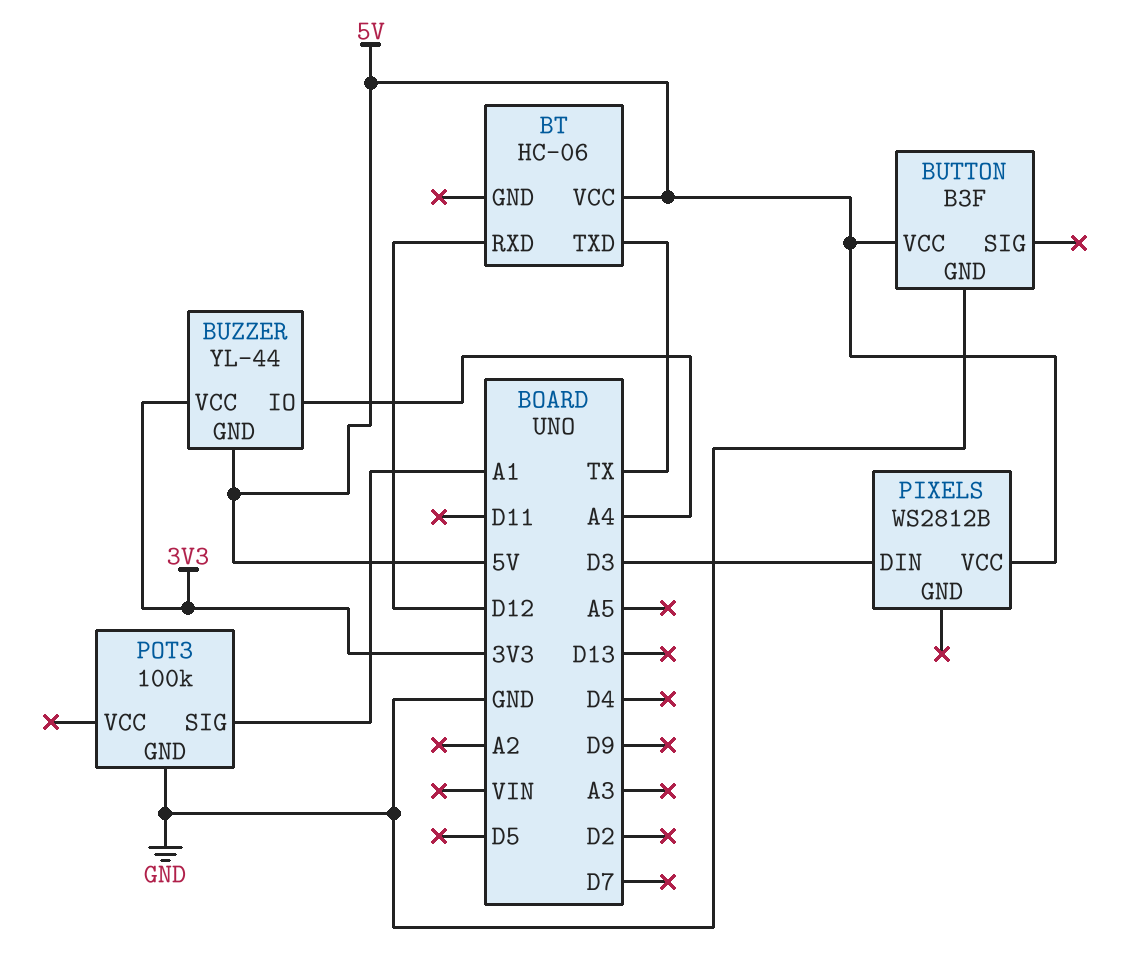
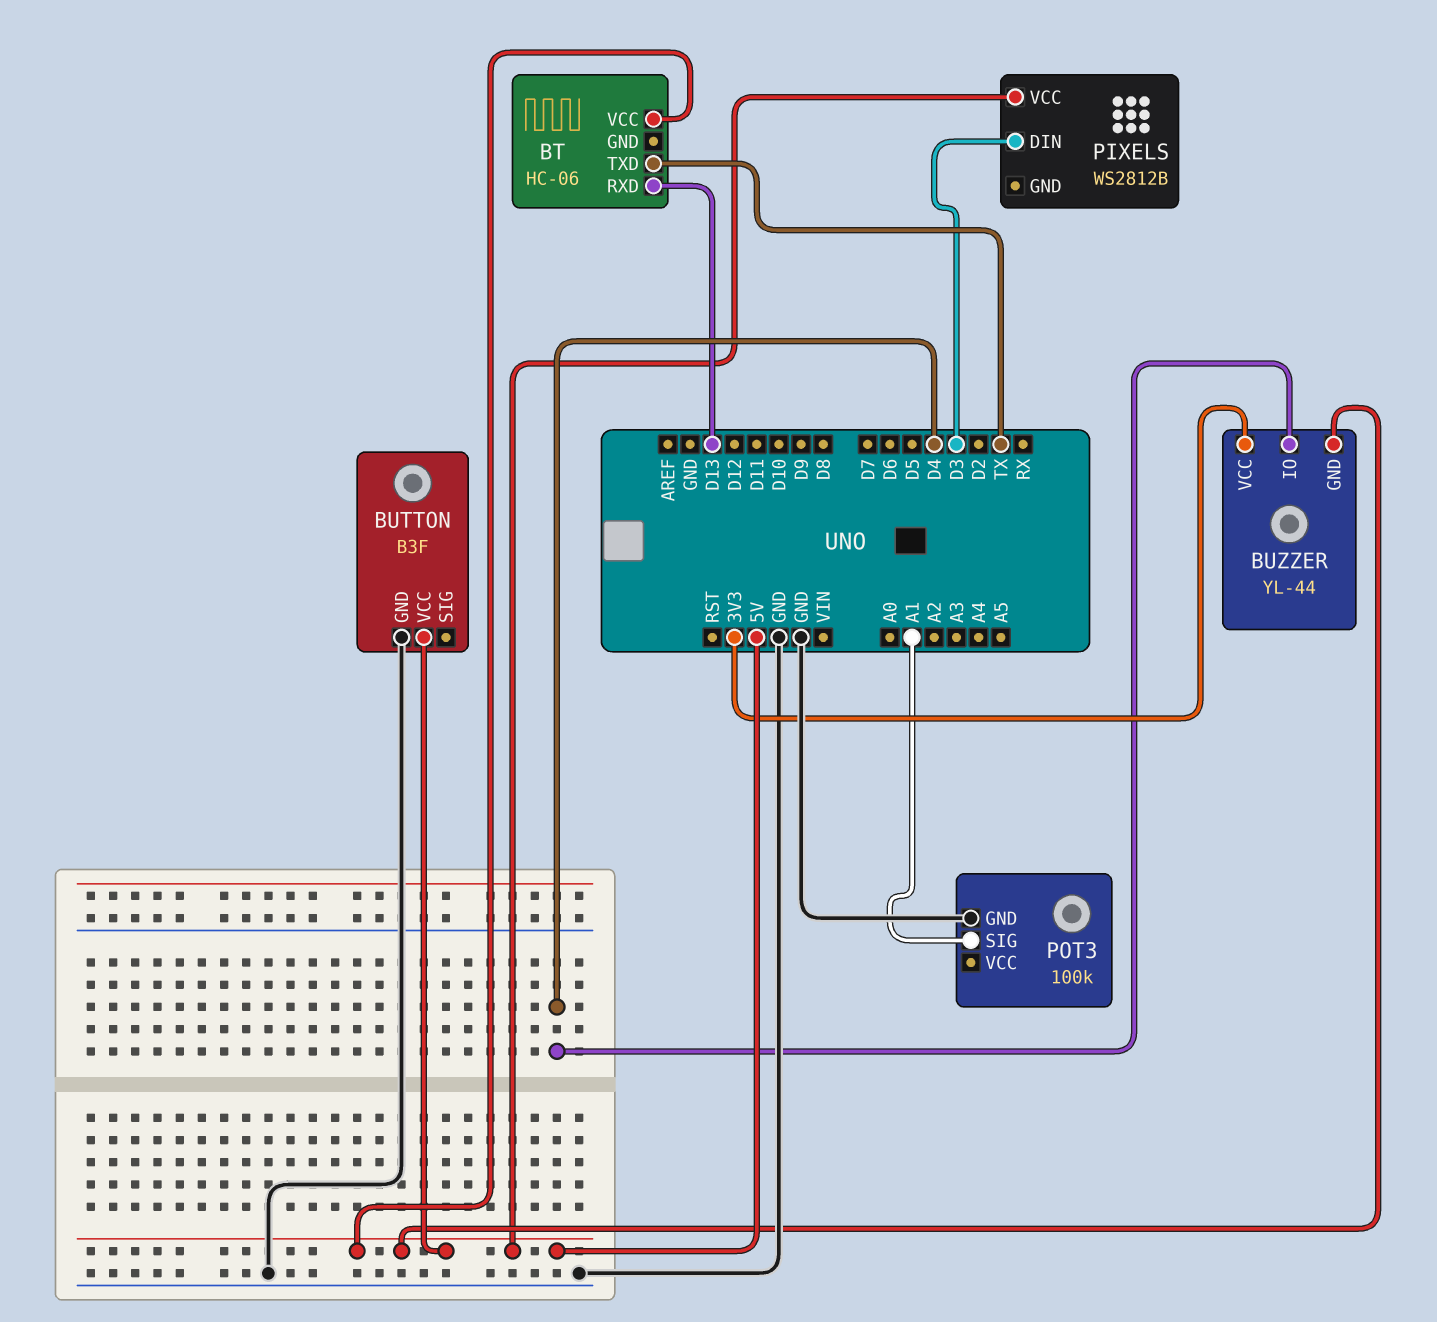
BT pin RXD: D12 -> D13
BUZZER pin IO: A4 -> D4

